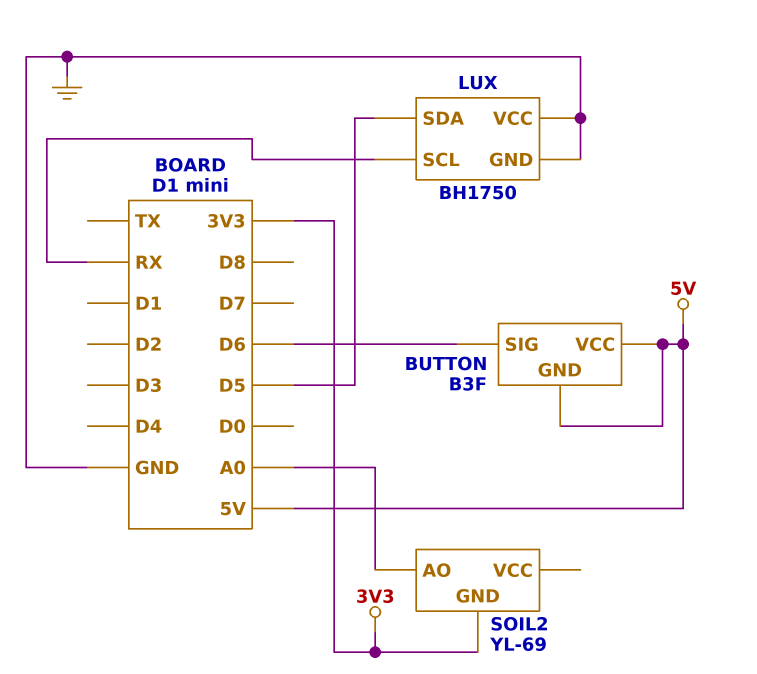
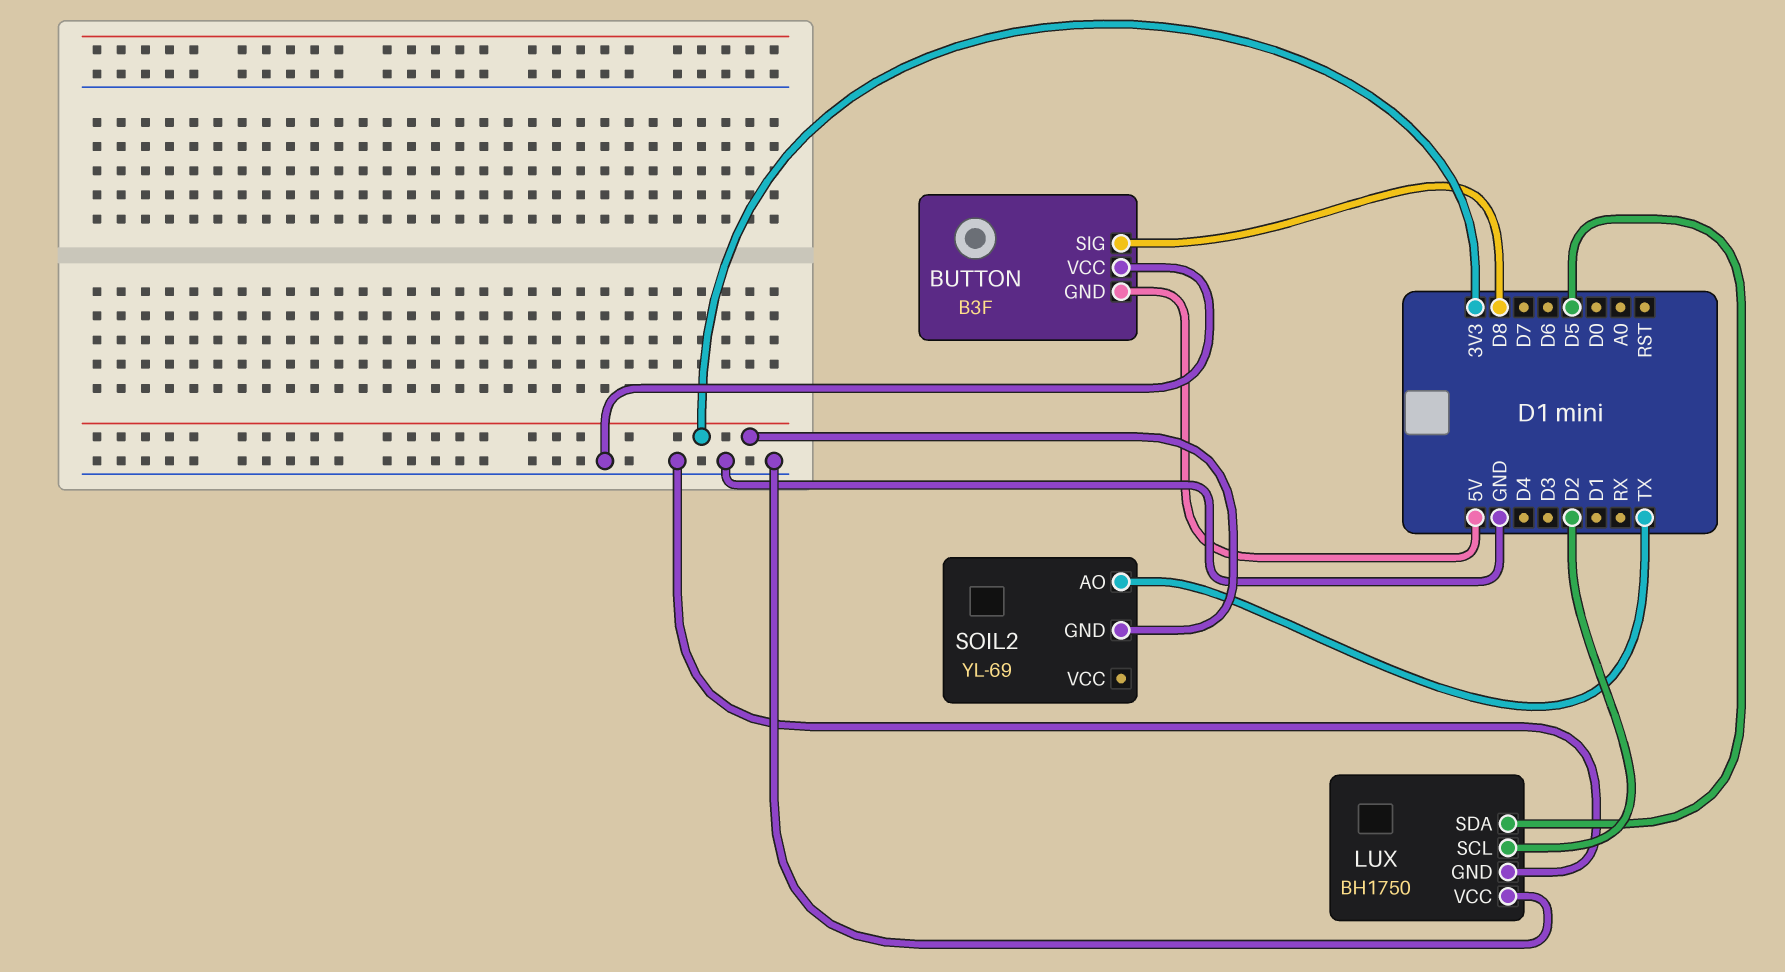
BUTTON pin SIG: D6 -> D8
BUTTON pin VCC: 5V -> GND
LUX pin SCL: RX -> D2
SOIL2 pin AO: A0 -> TX

